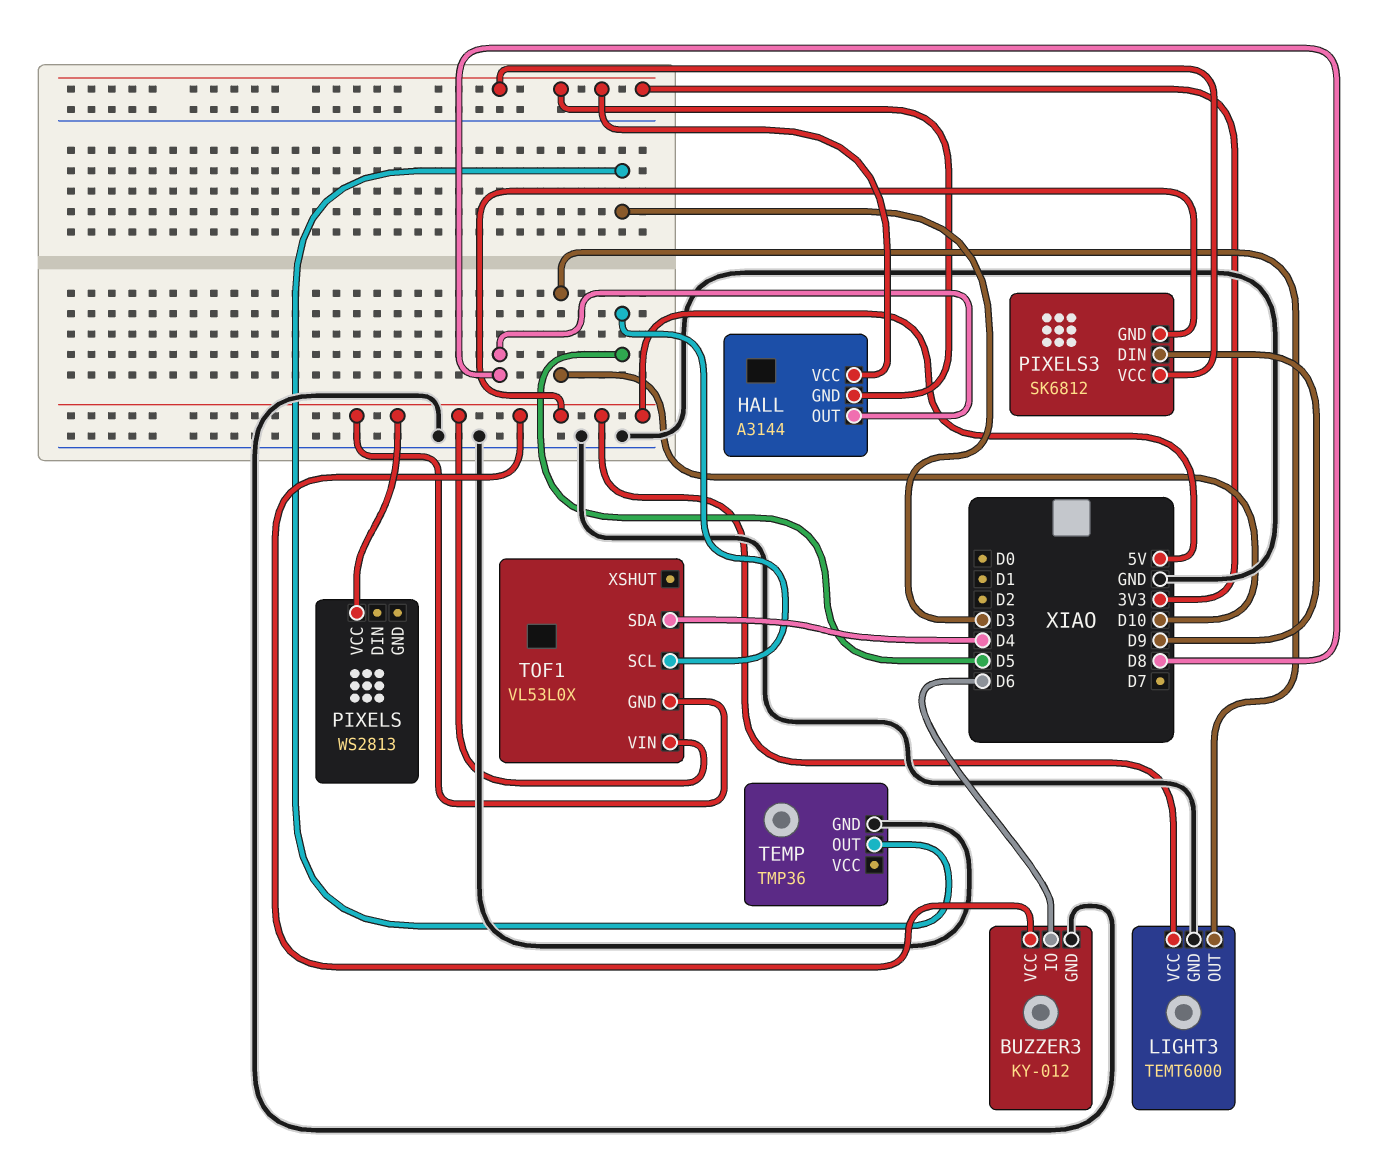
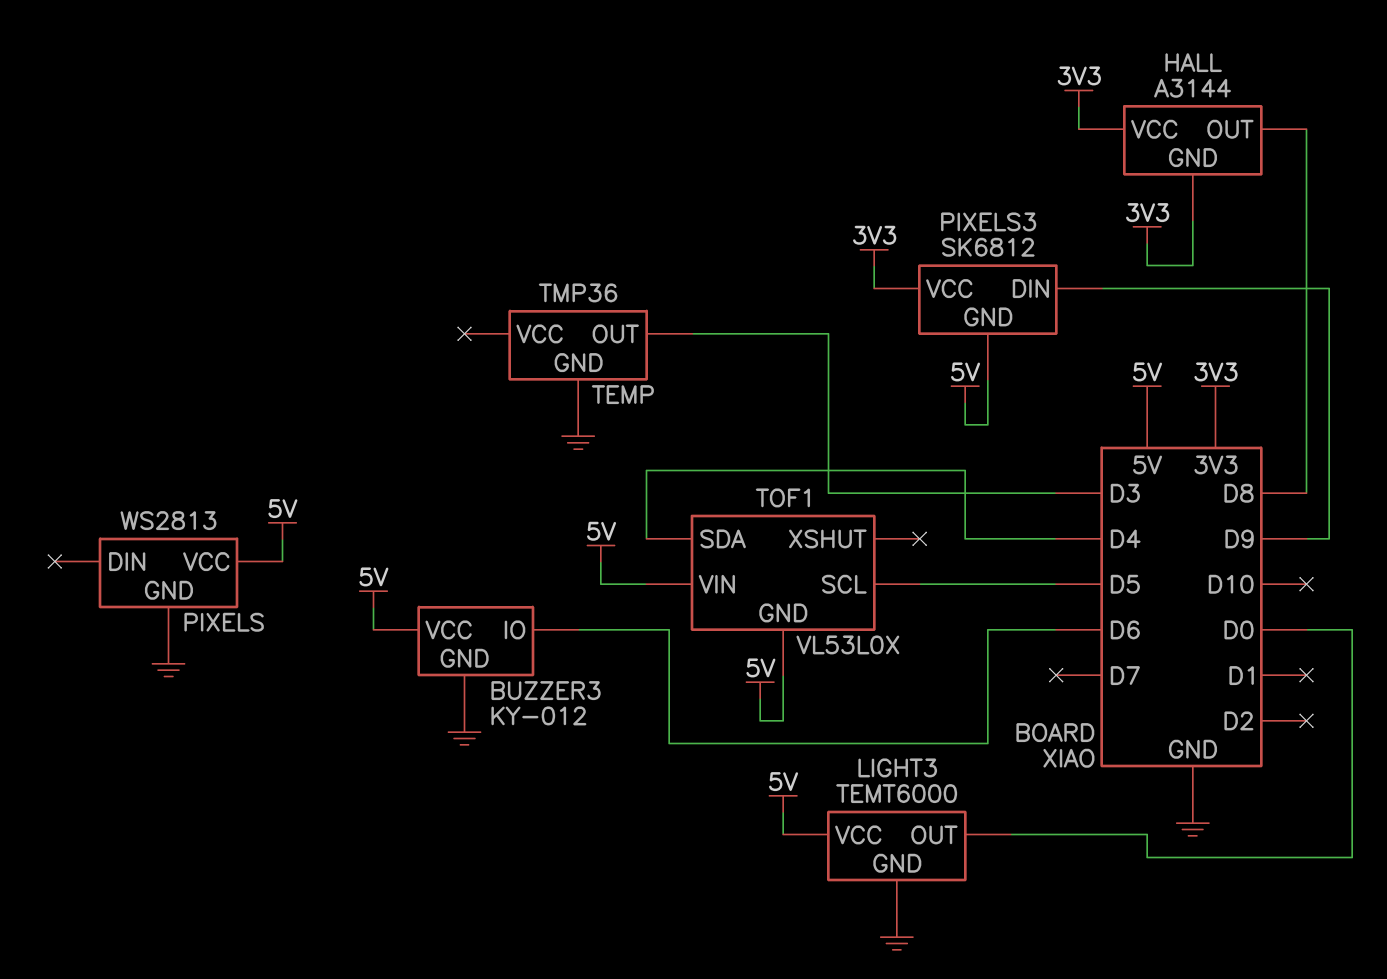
LIGHT3 pin OUT: D10 -> D0
PIXELS pin GND: none -> GND

